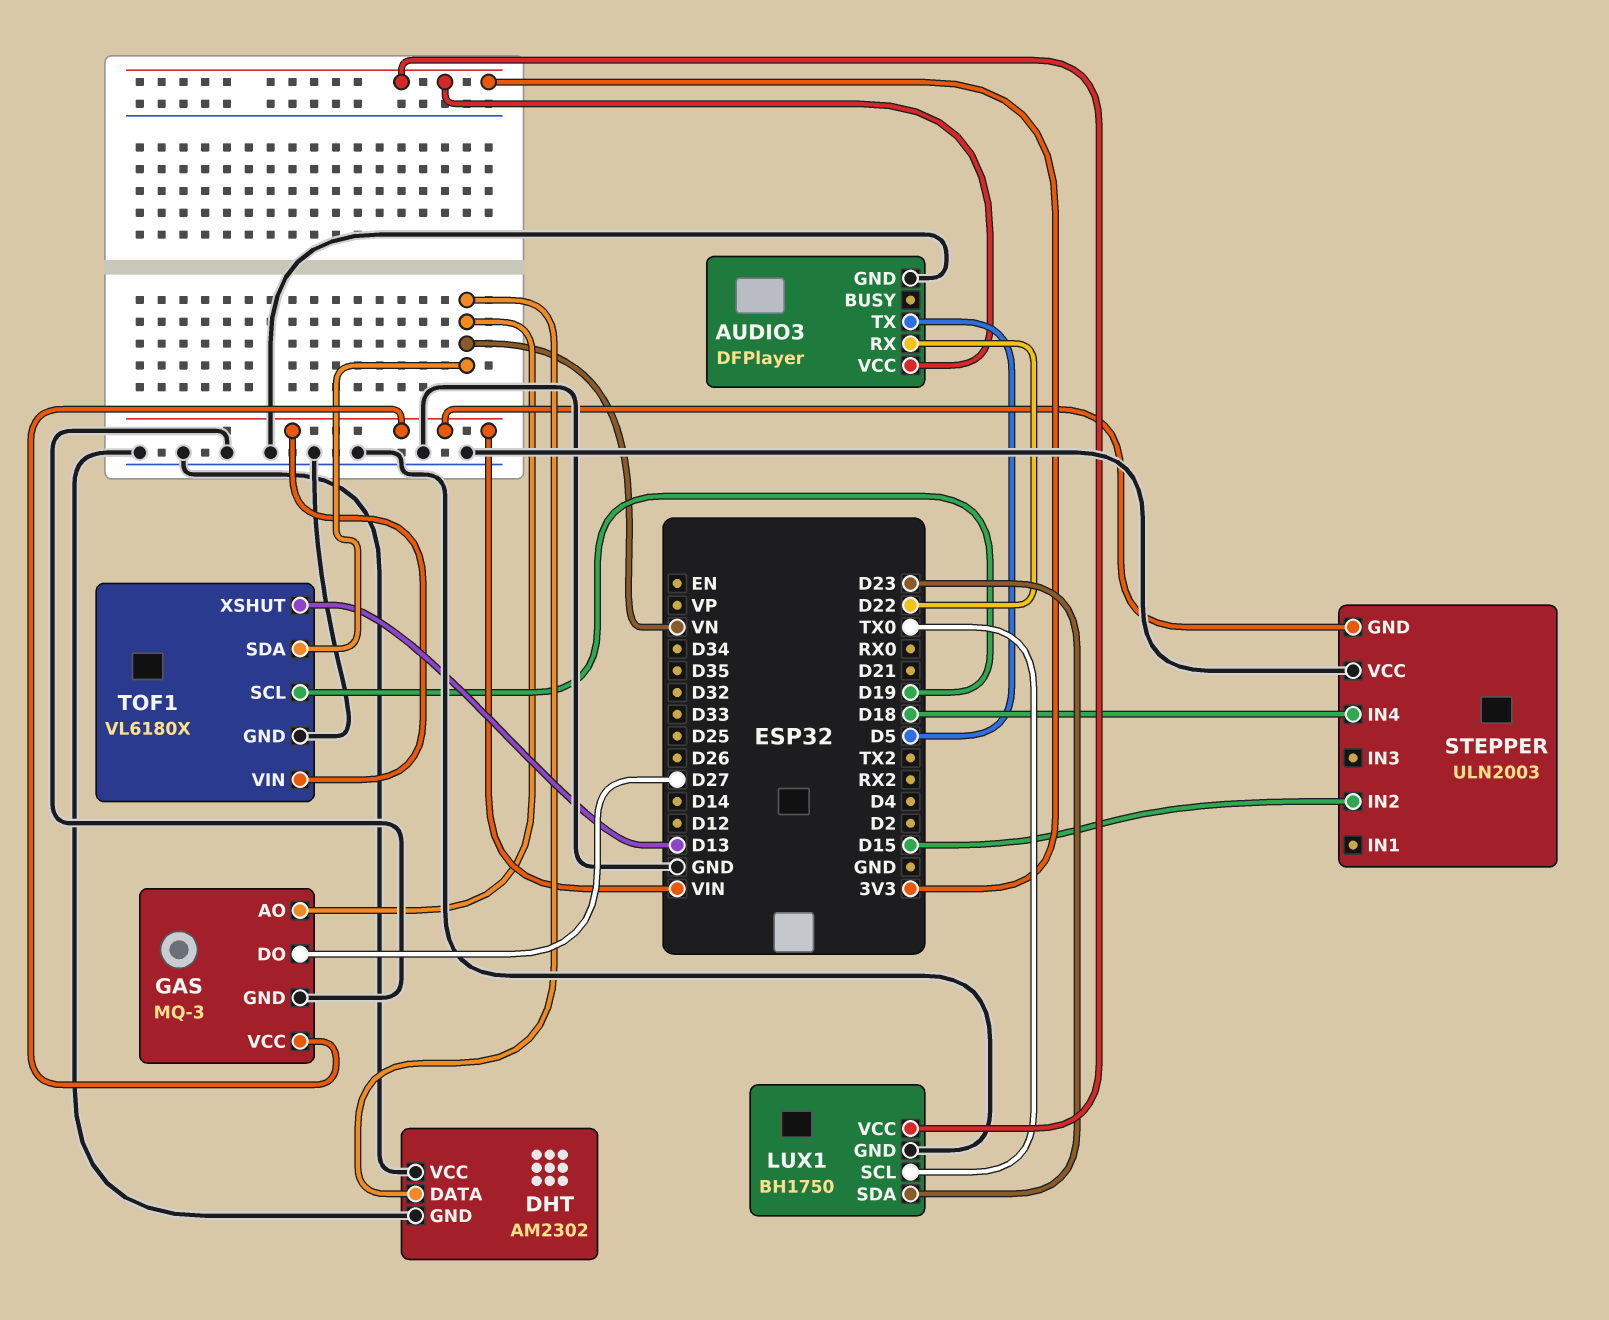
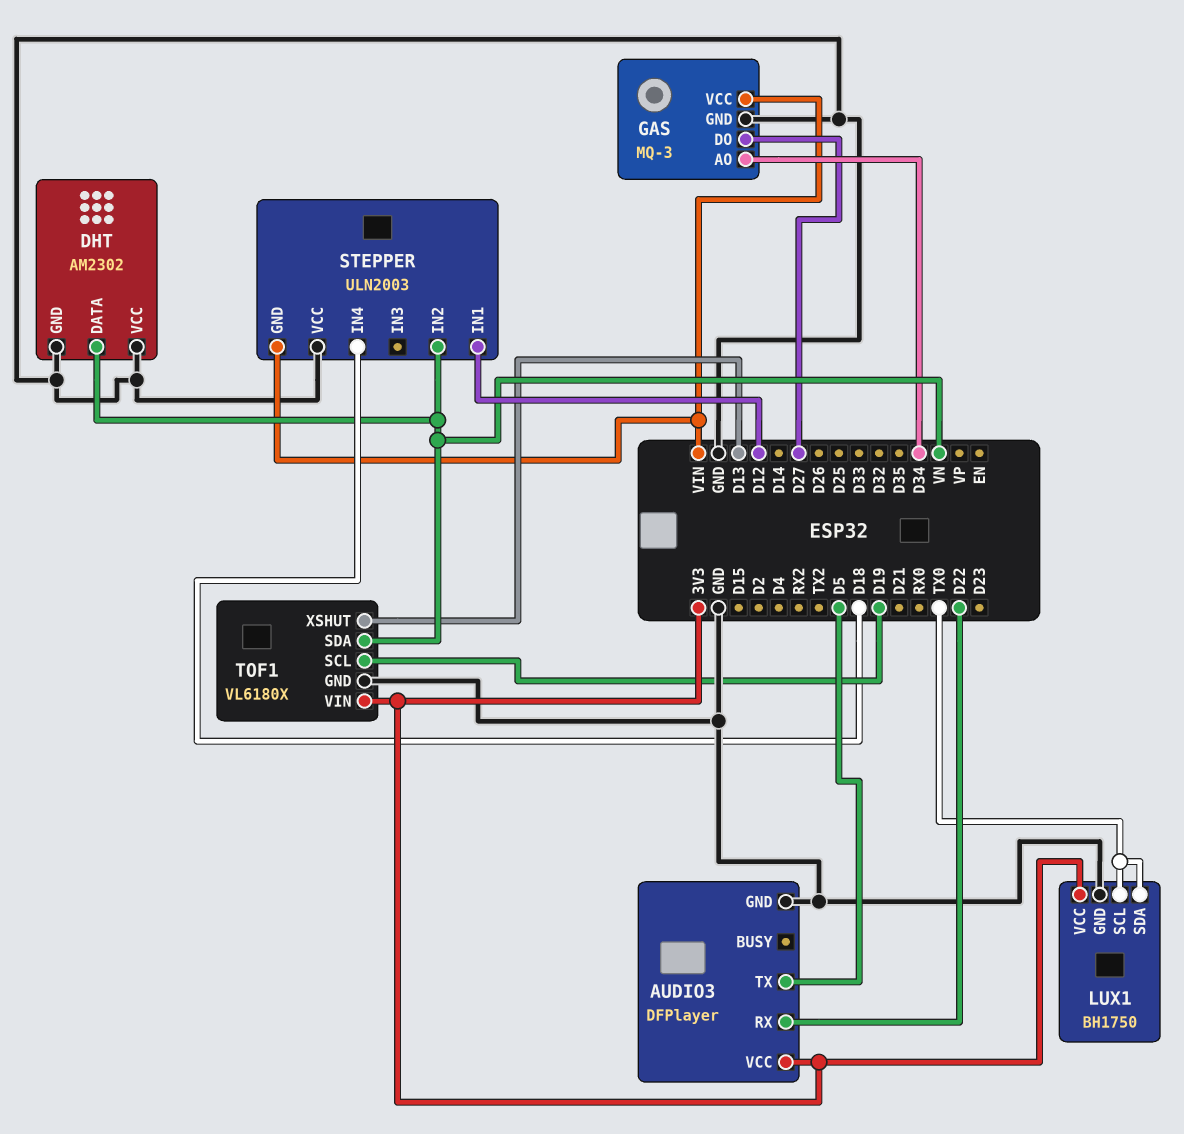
GAS pin AO: VN -> D34
LUX1 pin SDA: D23 -> TX0
STEPPER pin IN1: none -> D12
STEPPER pin IN2: D15 -> VN
TOF1 pin VIN: VIN -> 3V3

